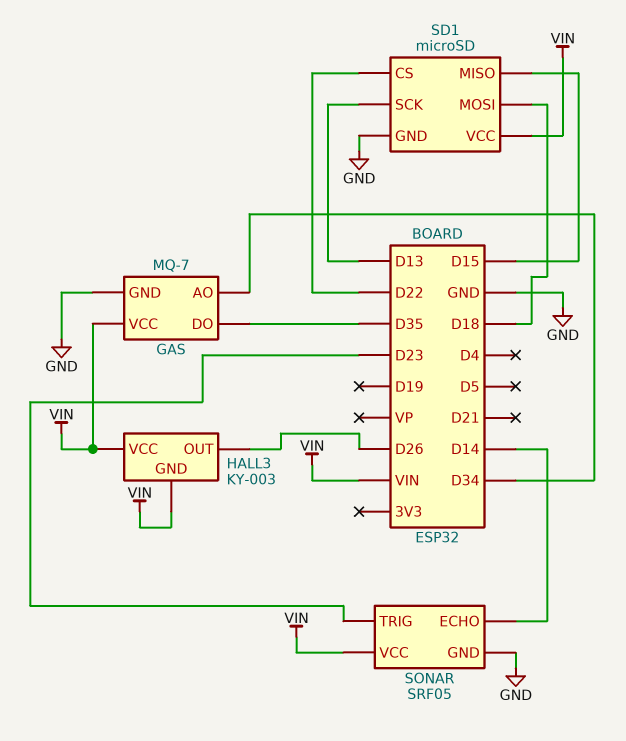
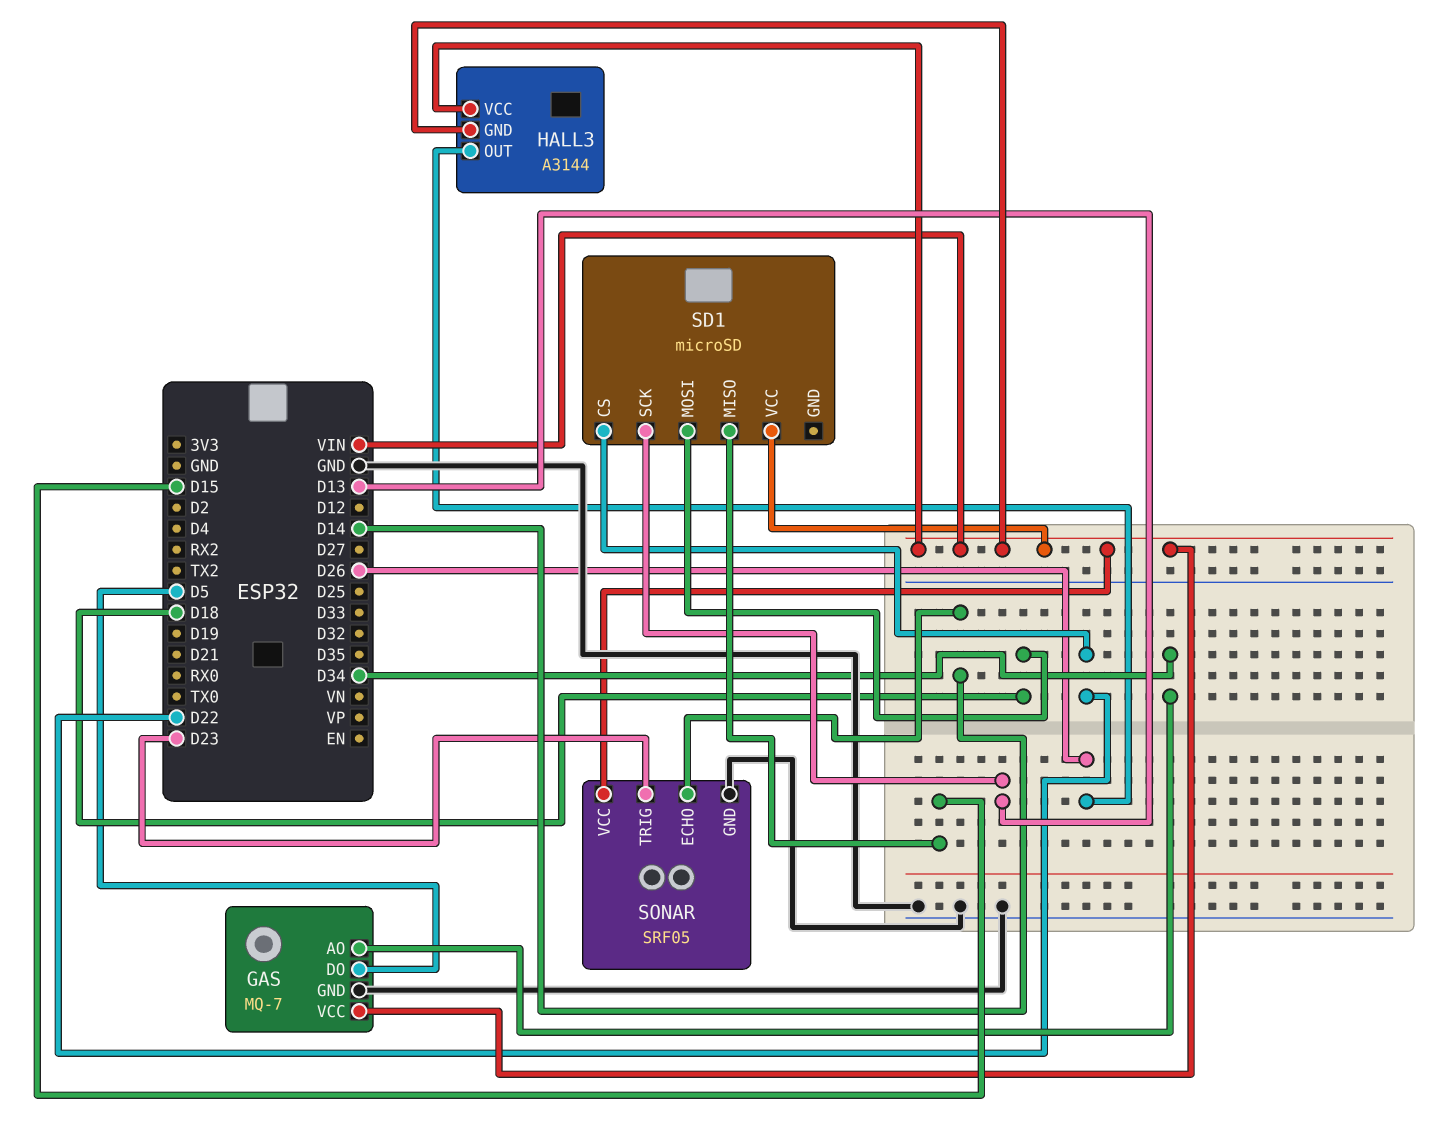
GAS pin DO: D35 -> D5
HALL3: KY-003 -> A3144
SD1 pin GND: GND -> none

